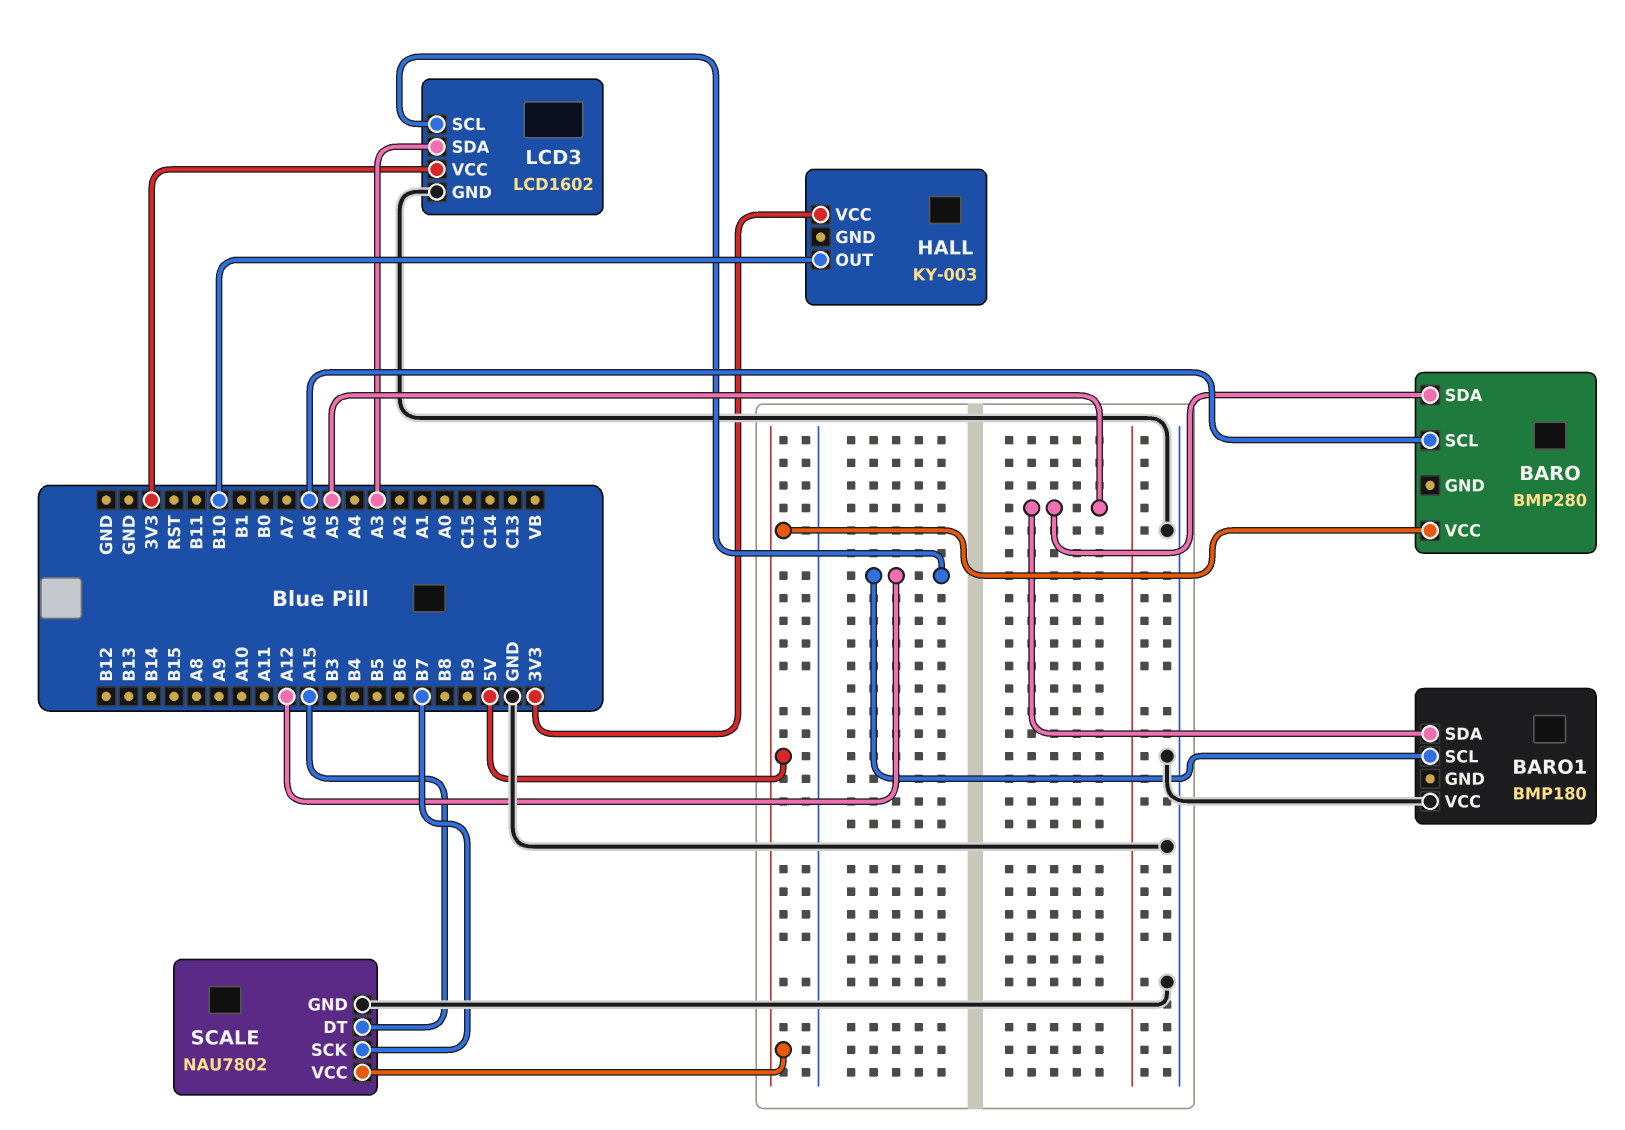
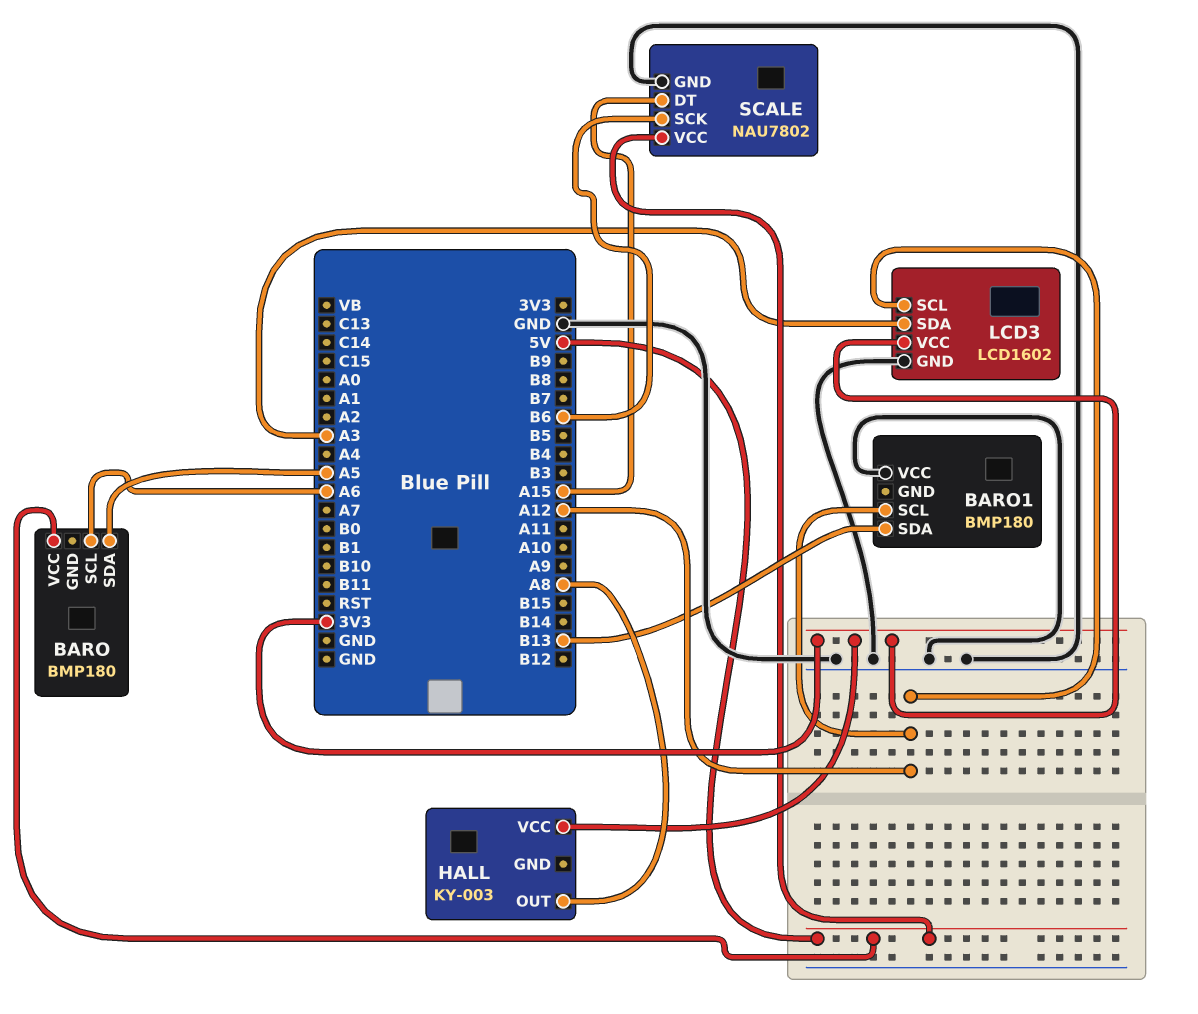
BARO: BMP280 -> BMP180
BARO1 pin SDA: A5 -> B13
HALL pin OUT: B10 -> A8
SCALE pin SCK: B7 -> B6

